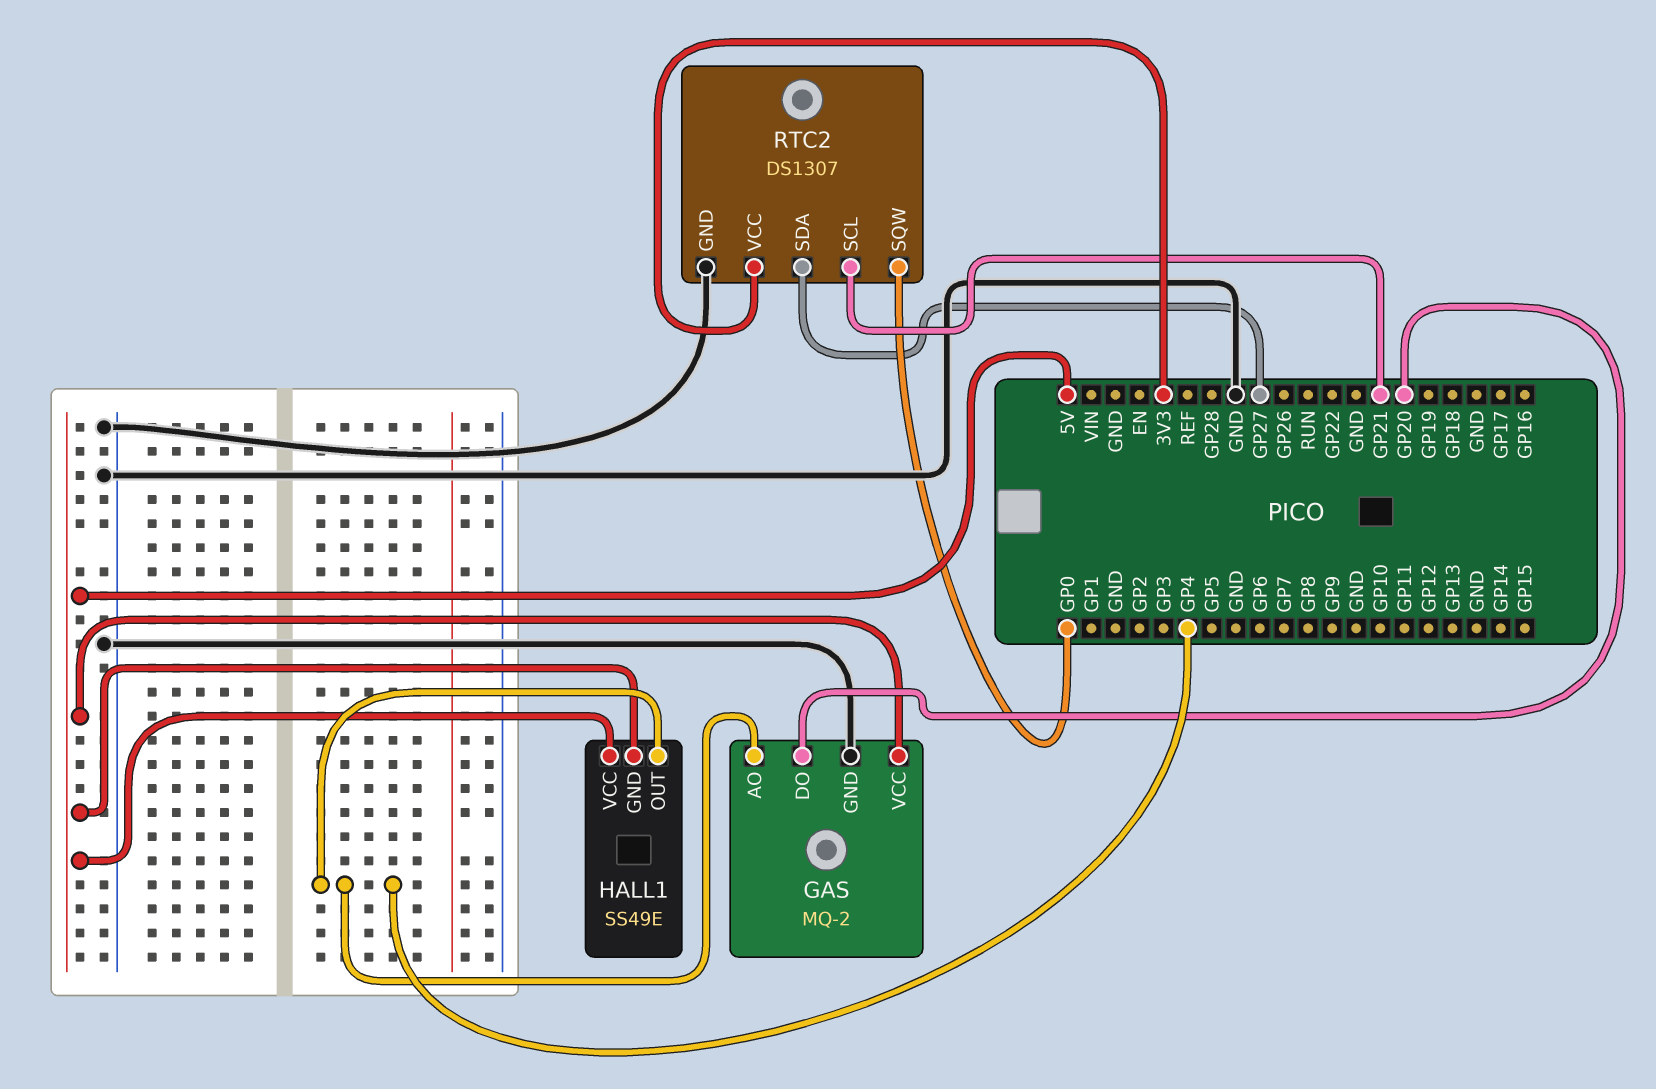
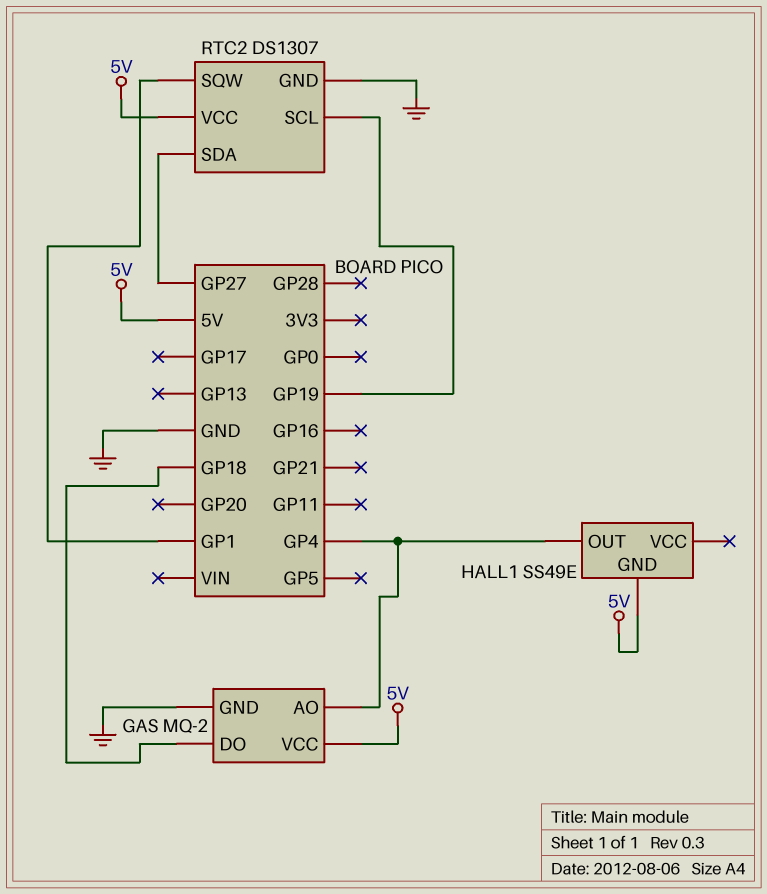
GAS pin DO: GP20 -> GP18
HALL1 pin VCC: 5V -> none
RTC2 pin SCL: GP21 -> GP19
RTC2 pin SQW: GP0 -> GP1
RTC2 pin VCC: 3V3 -> 5V

